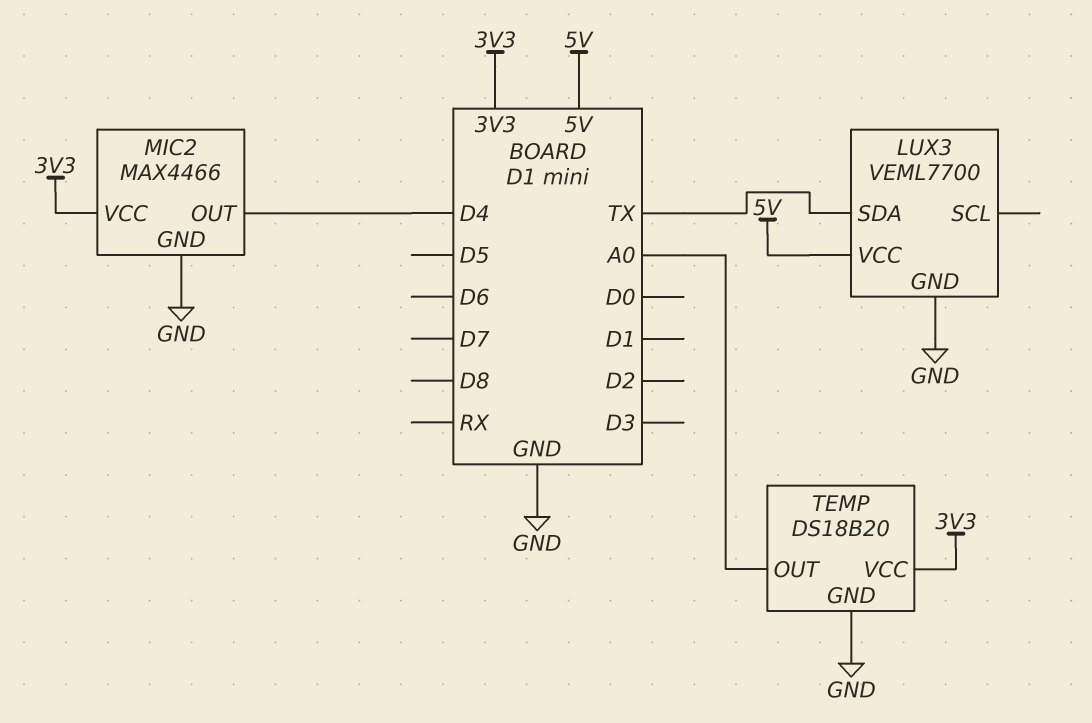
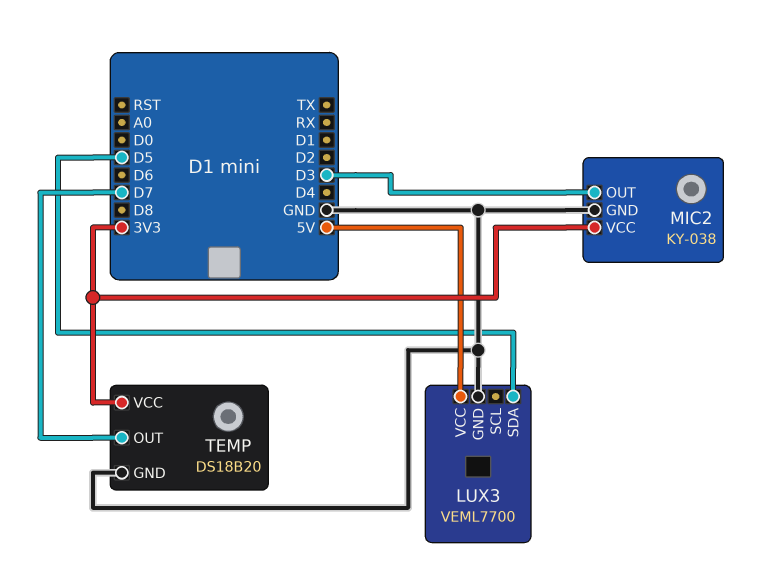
LUX3 pin SDA: TX -> D5
MIC2: MAX4466 -> KY-038
MIC2 pin OUT: D4 -> D3
TEMP pin OUT: A0 -> D7

